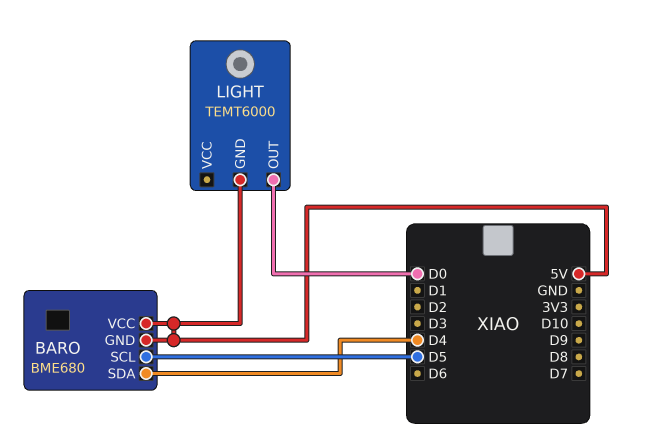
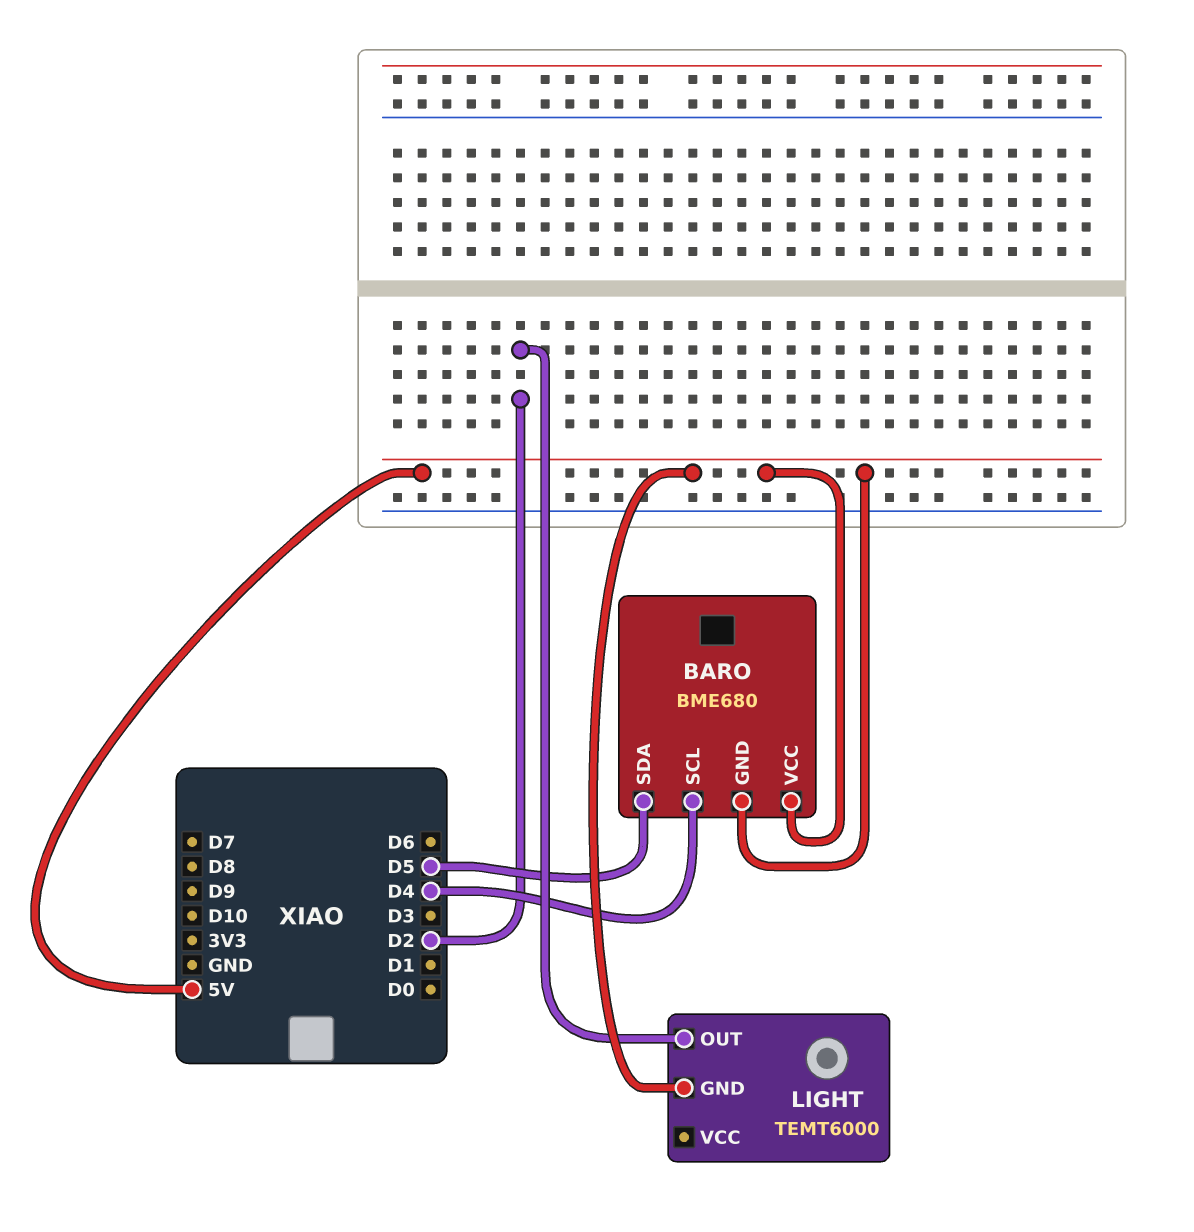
BARO pin SCL: D5 -> D4
BARO pin SDA: D4 -> D5
LIGHT pin OUT: D0 -> D2

